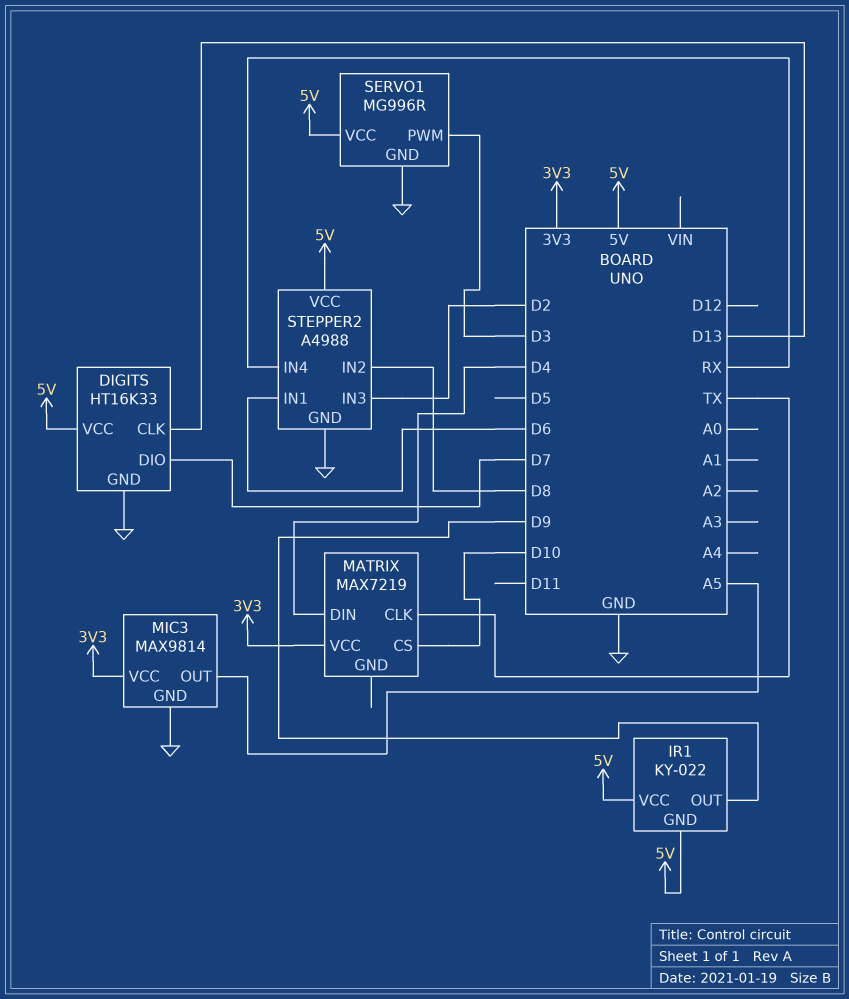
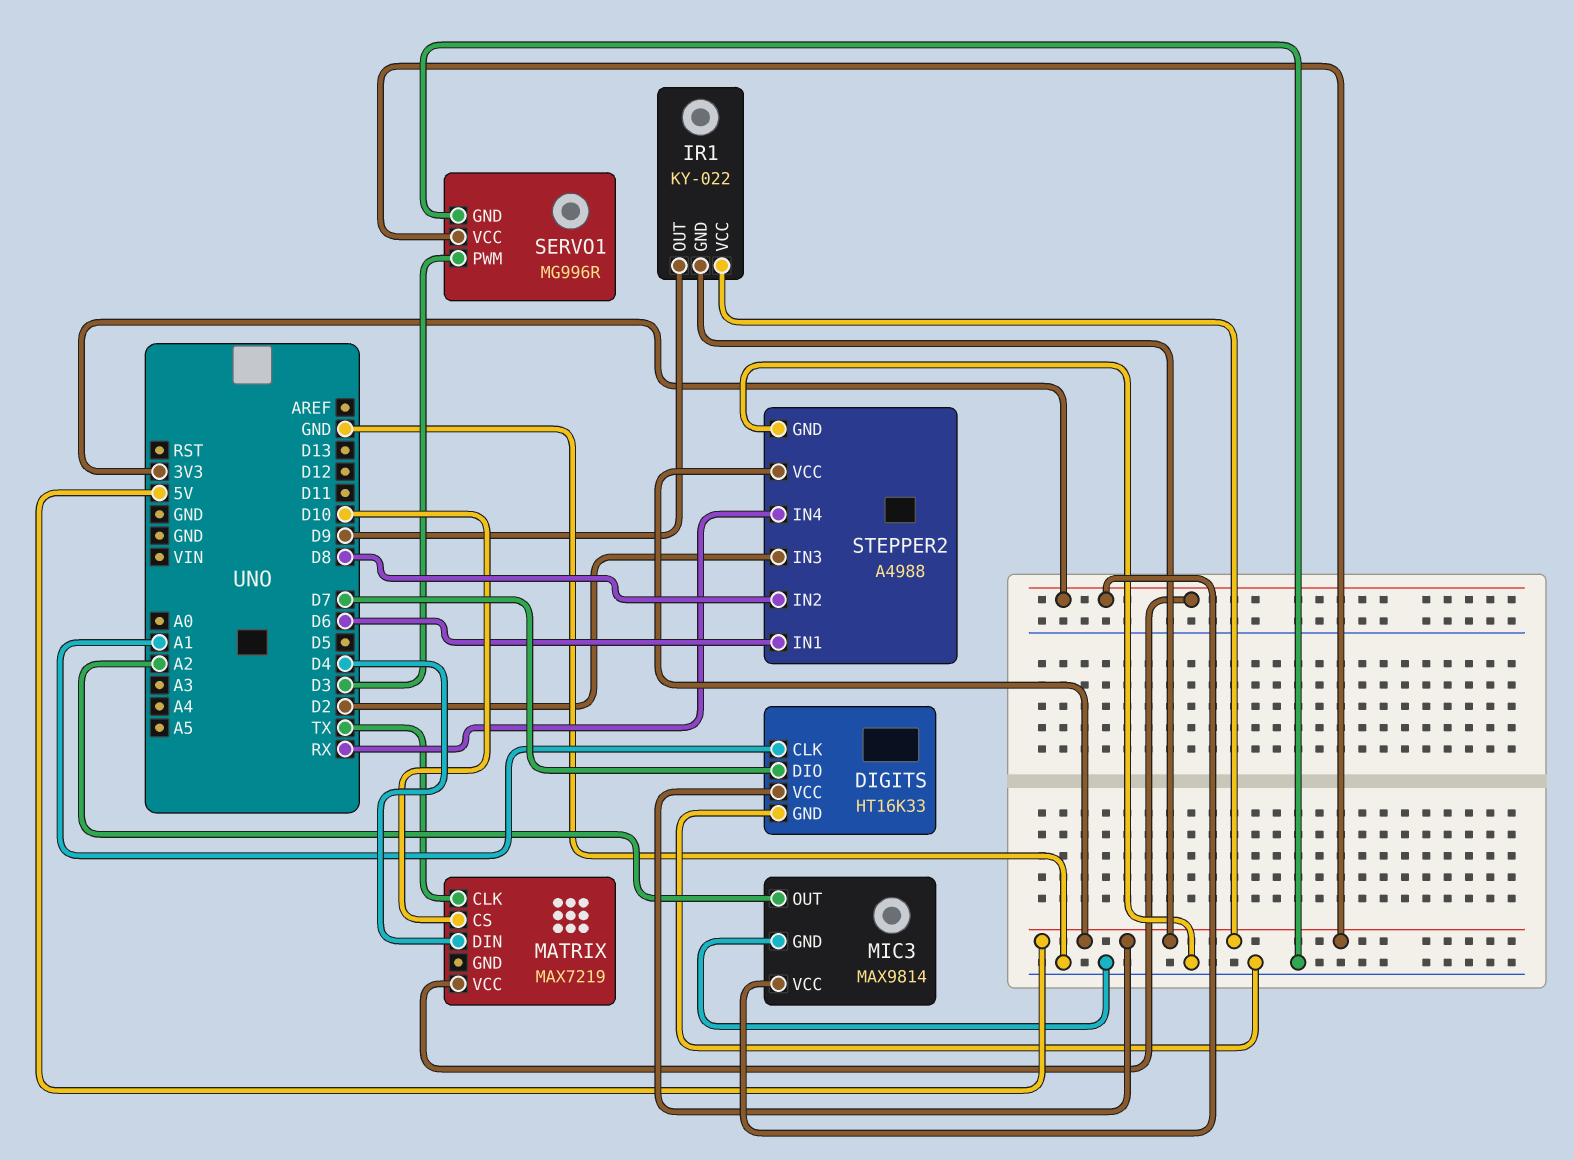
DIGITS pin CLK: D13 -> A1
MIC3 pin OUT: A5 -> A2

